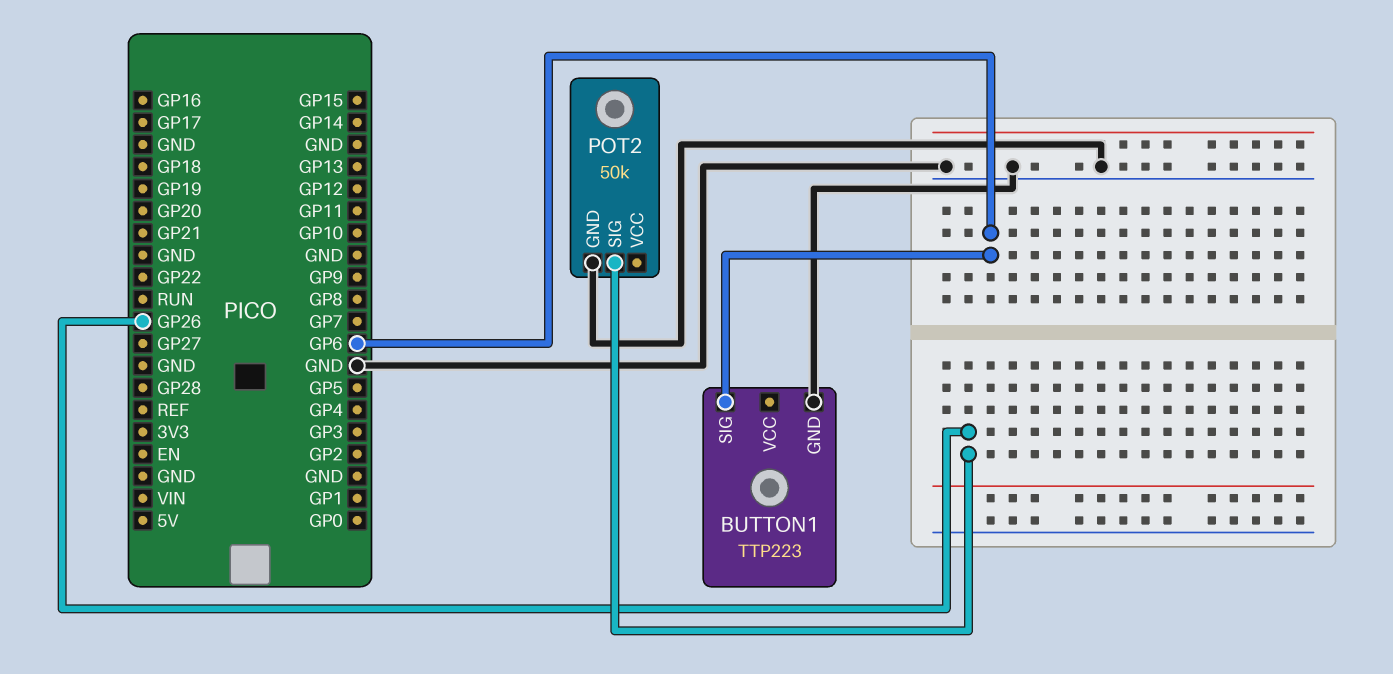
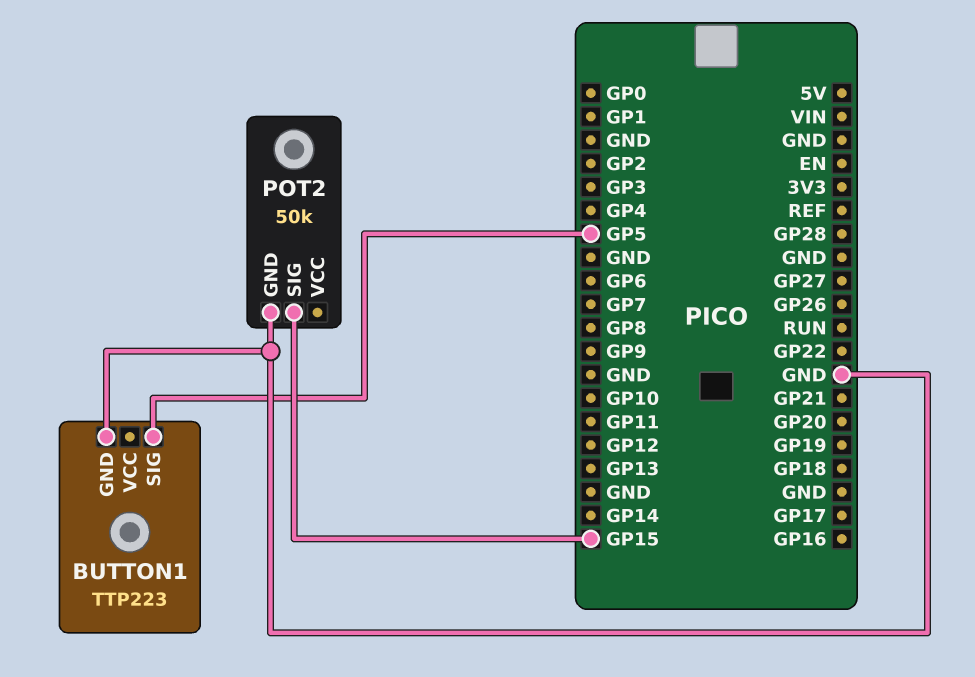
BUTTON1 pin SIG: GP6 -> GP5
POT2 pin SIG: GP26 -> GP15

